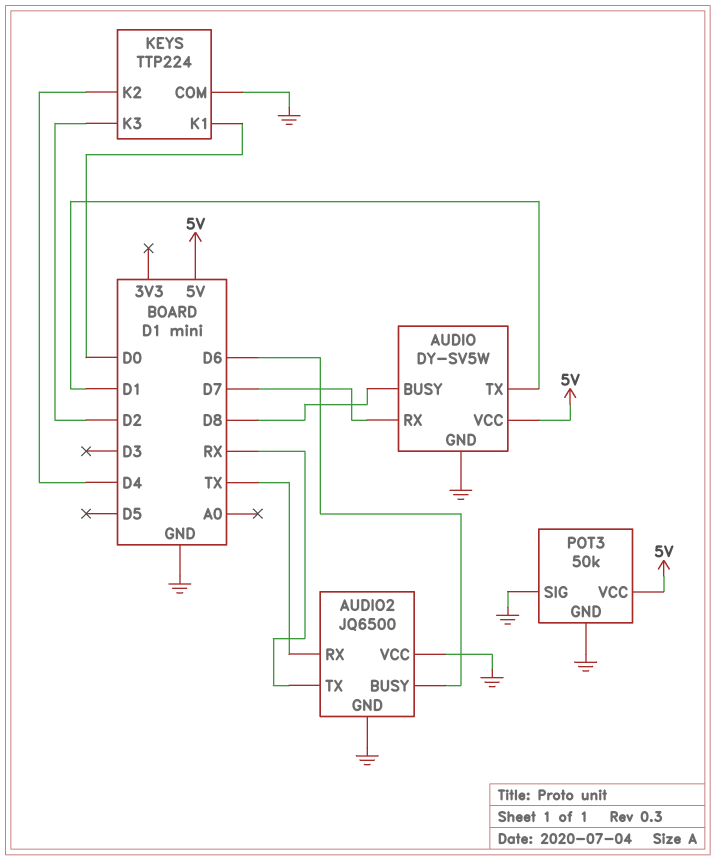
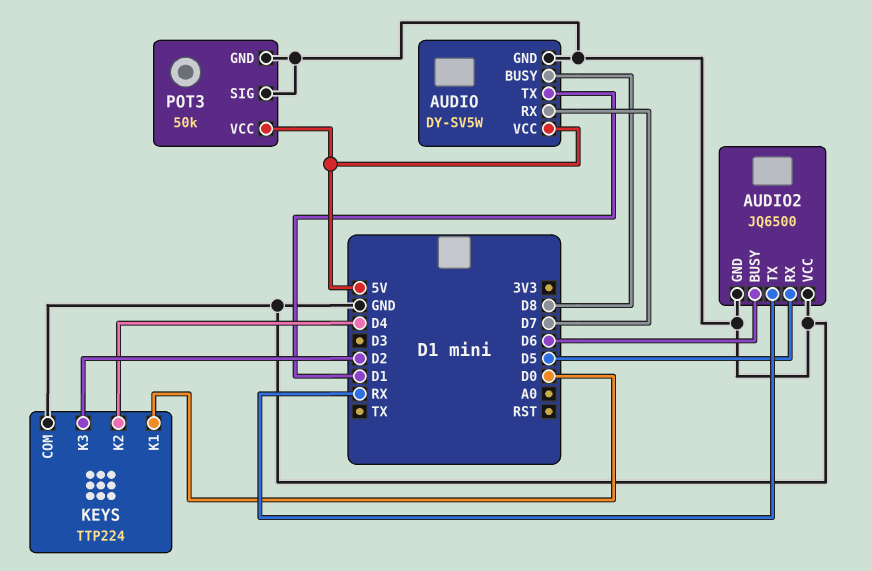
AUDIO2 pin RX: TX -> D5

